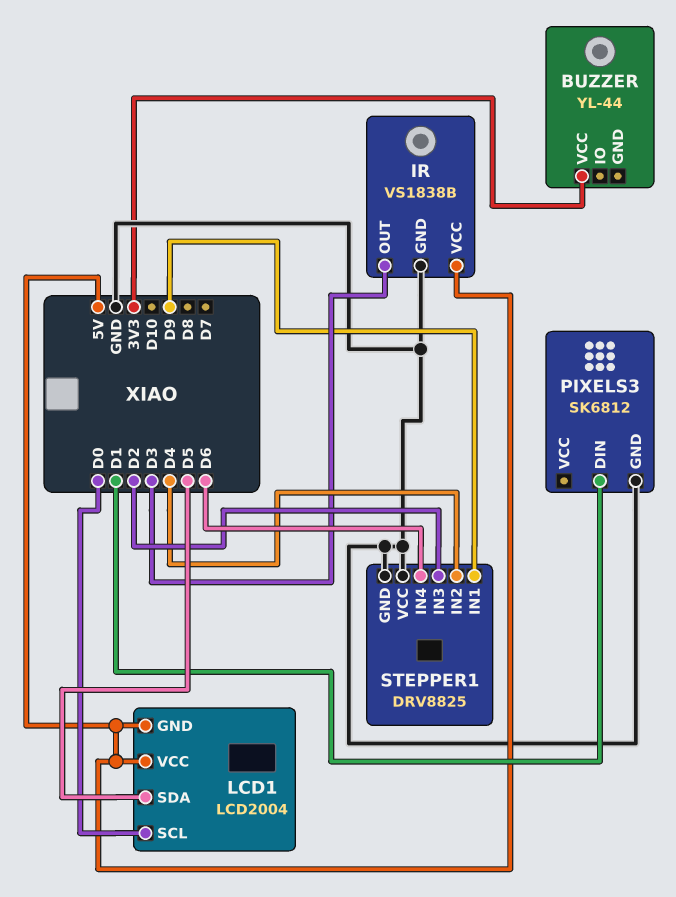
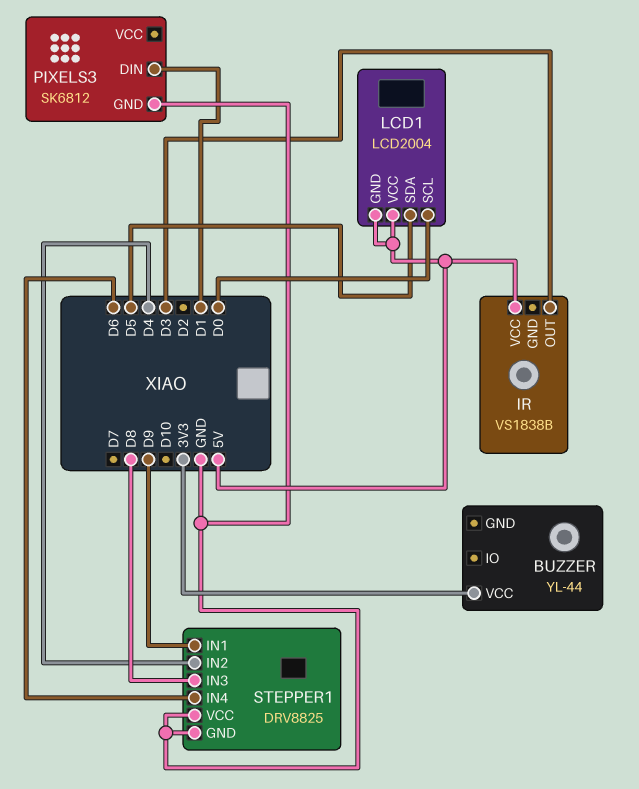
IR pin GND: GND -> none
STEPPER1 pin IN3: D2 -> D8

